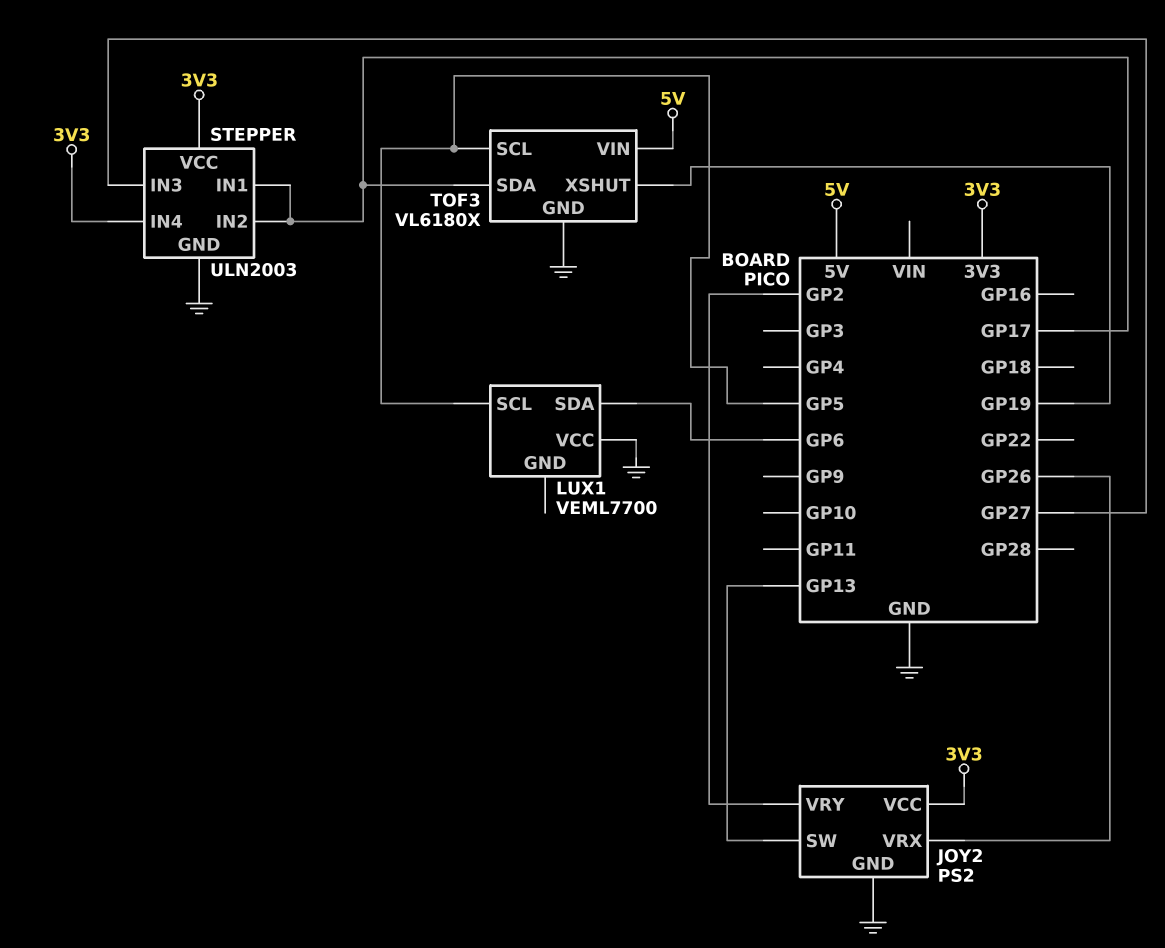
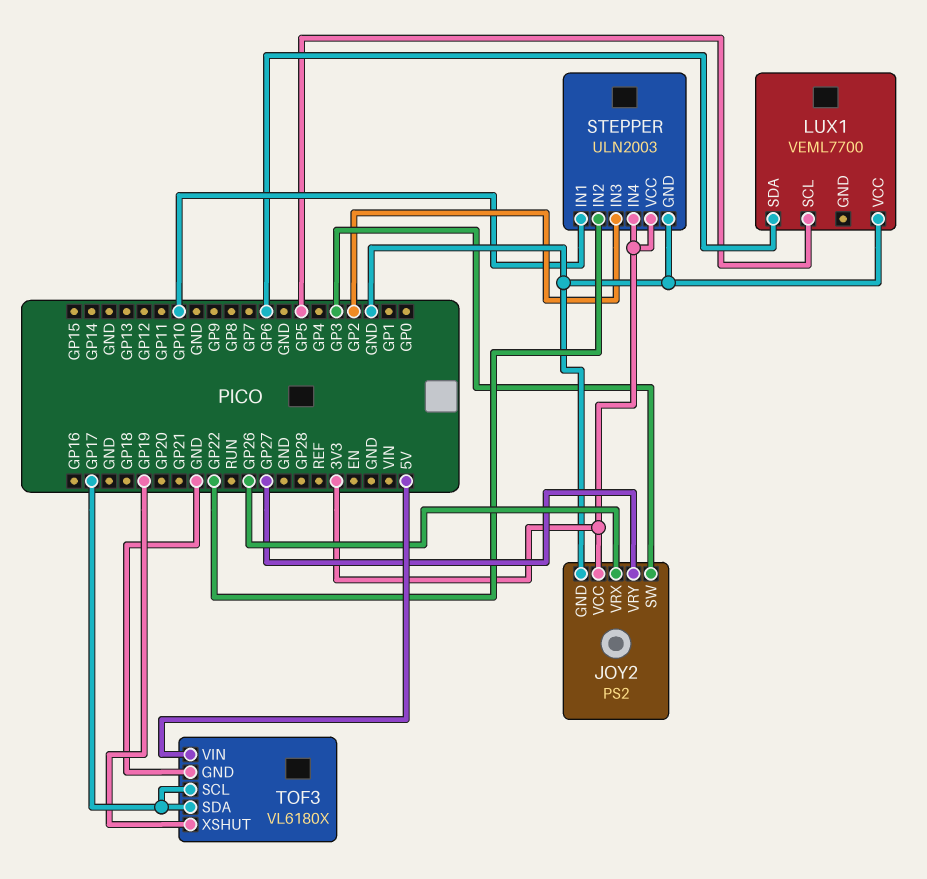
JOY2 pin SW: GP13 -> GP3
JOY2 pin VRY: GP2 -> GP27
STEPPER pin IN1: GP17 -> GP10
STEPPER pin IN2: GP17 -> GP22
STEPPER pin IN3: GP27 -> GP2
TOF3 pin SCL: GP5 -> GP17

